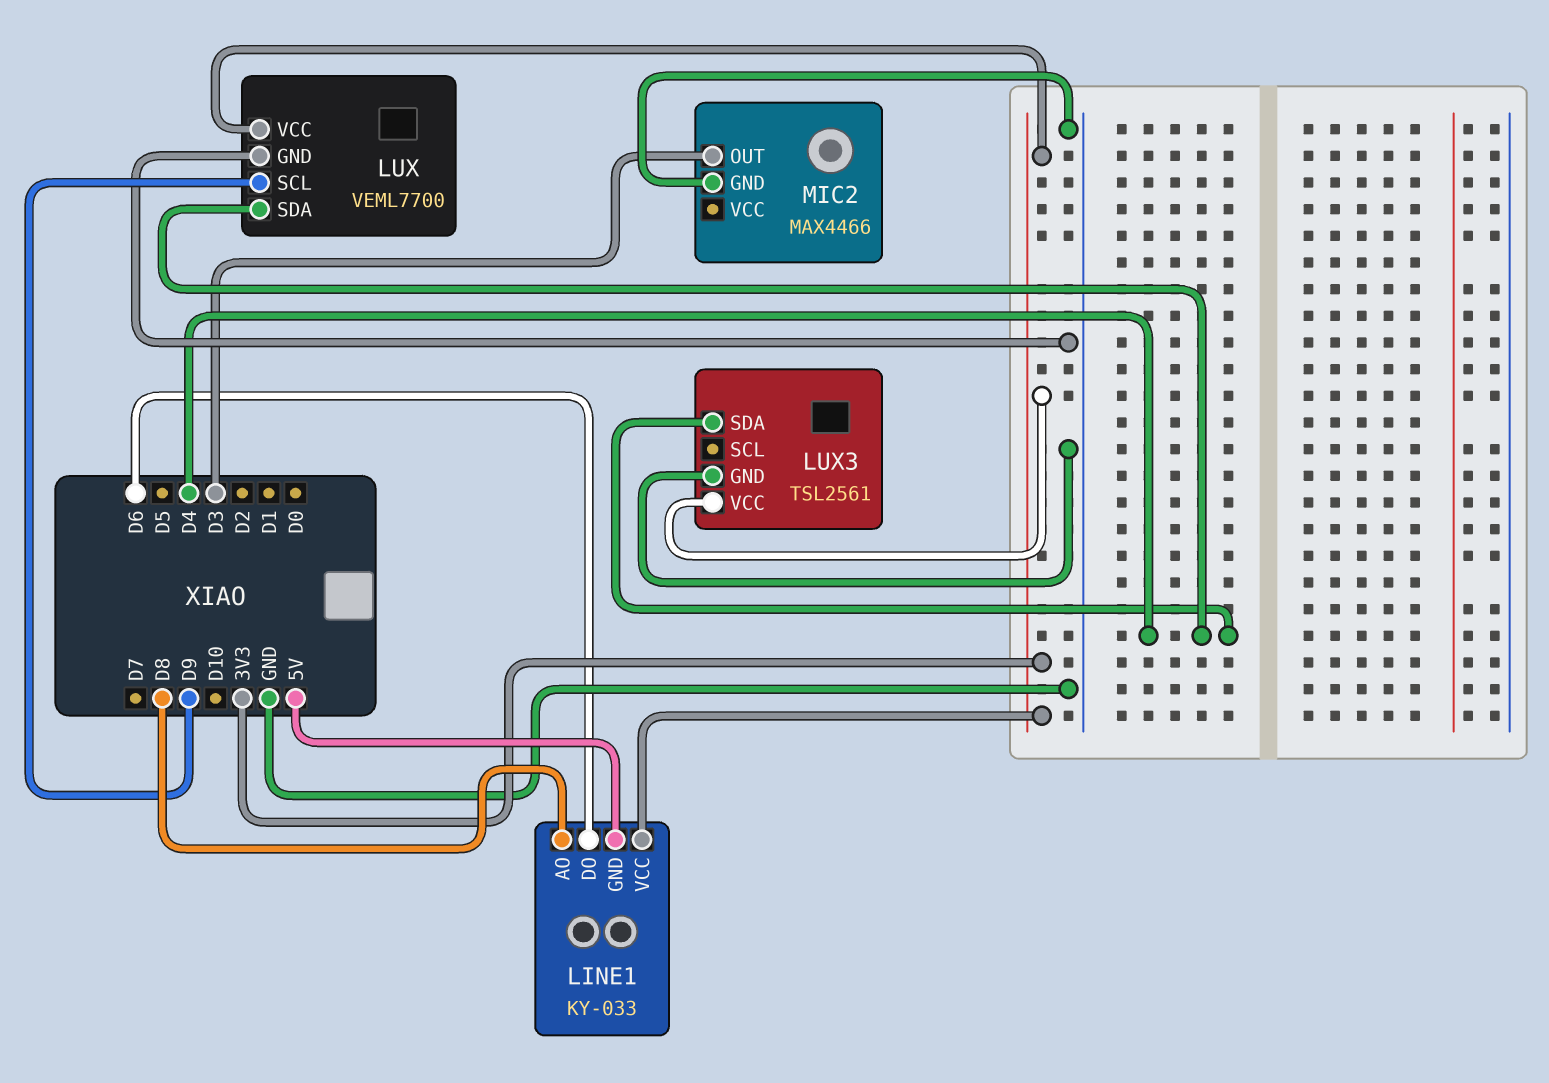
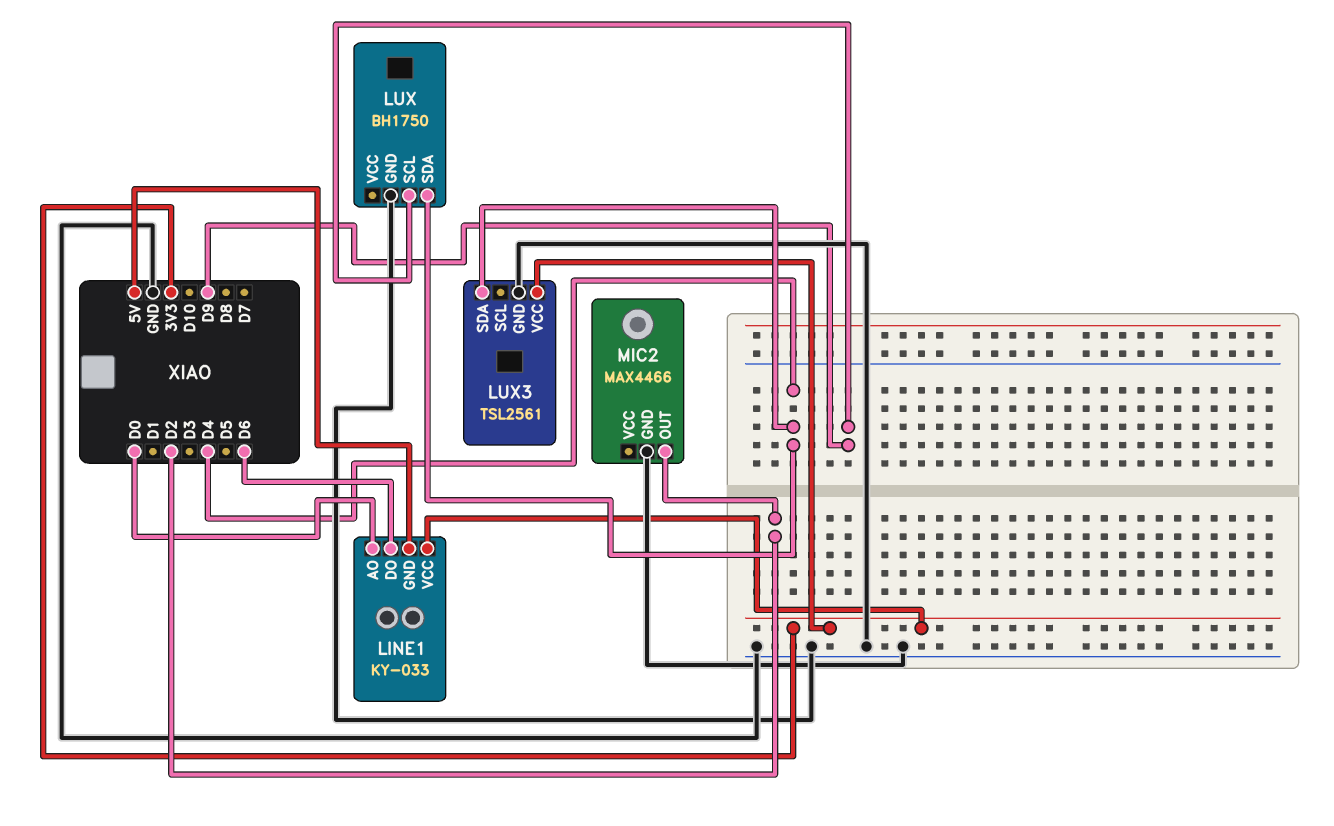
LINE1 pin AO: D8 -> D0
LUX: VEML7700 -> BH1750
LUX pin VCC: 3V3 -> none
MIC2 pin OUT: D3 -> D2

